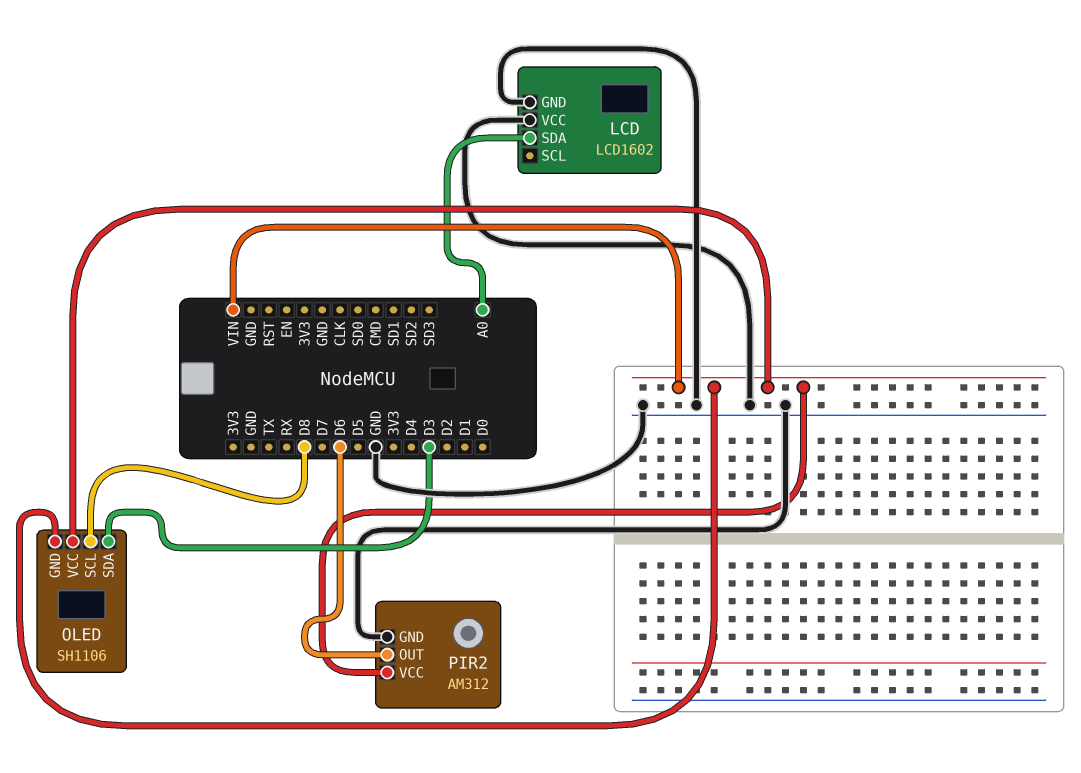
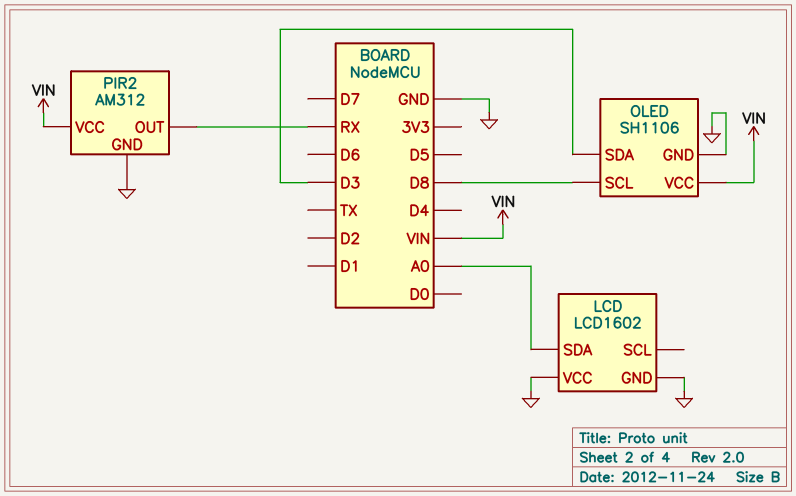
OLED pin GND: VIN -> GND
PIR2 pin OUT: D6 -> RX

